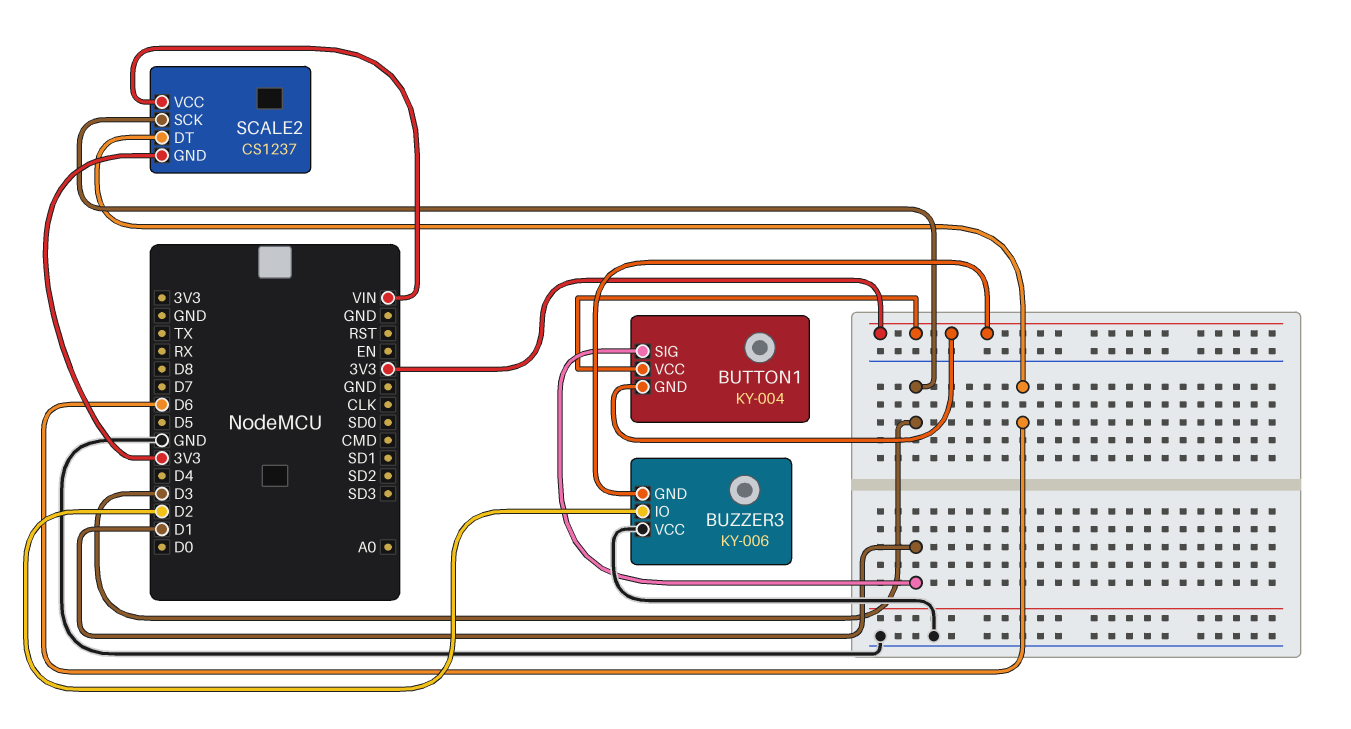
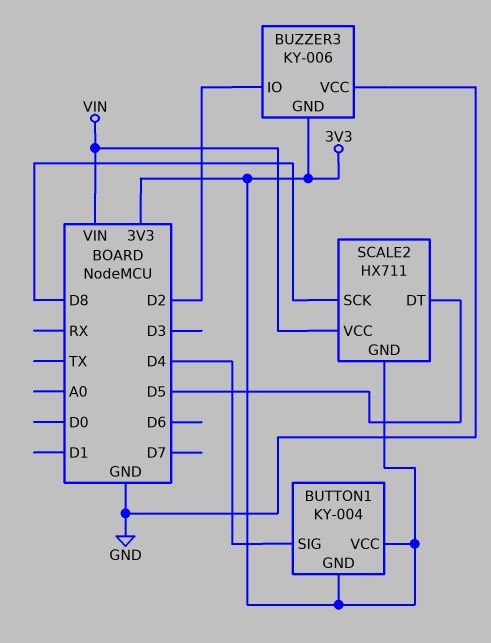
BUTTON1 pin SIG: D1 -> D4
SCALE2: CS1237 -> HX711
SCALE2 pin DT: D6 -> D5
SCALE2 pin SCK: D3 -> D8

